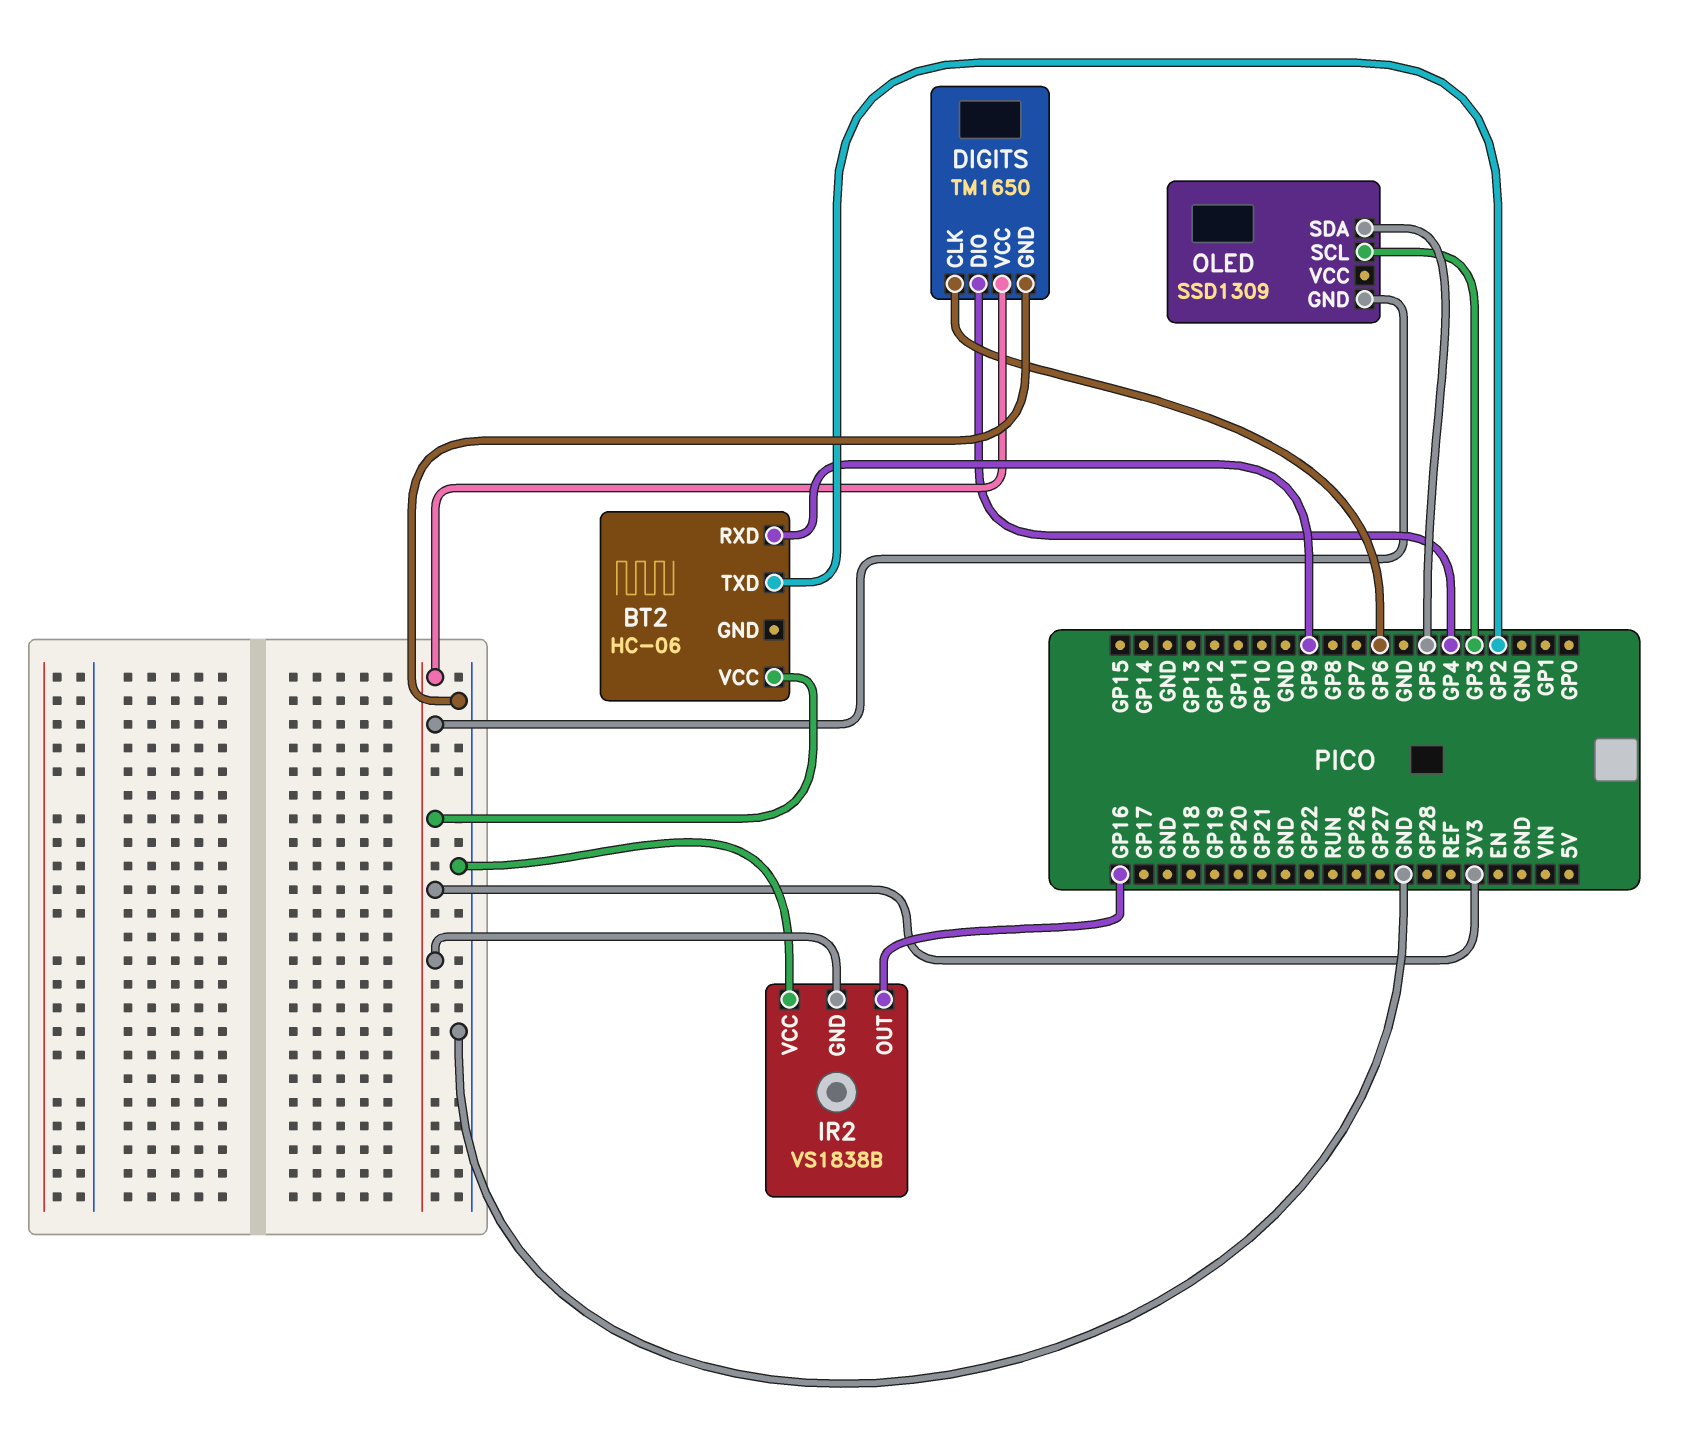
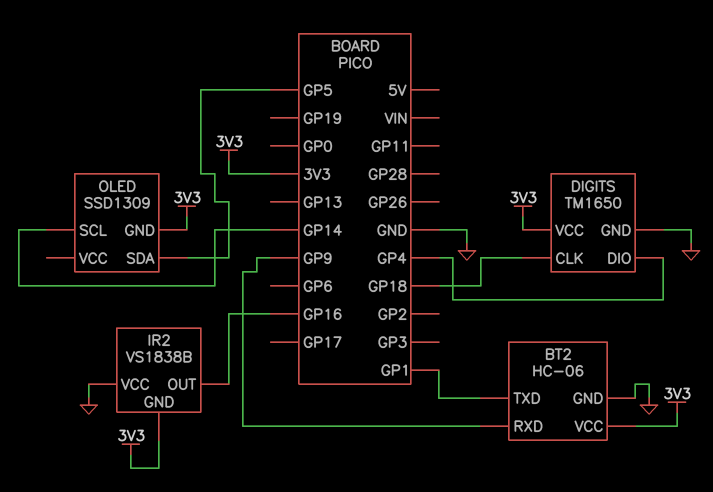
BT2 pin GND: none -> GND
BT2 pin TXD: GP2 -> GP1
DIGITS pin CLK: GP6 -> GP18
OLED pin SCL: GP3 -> GP14

